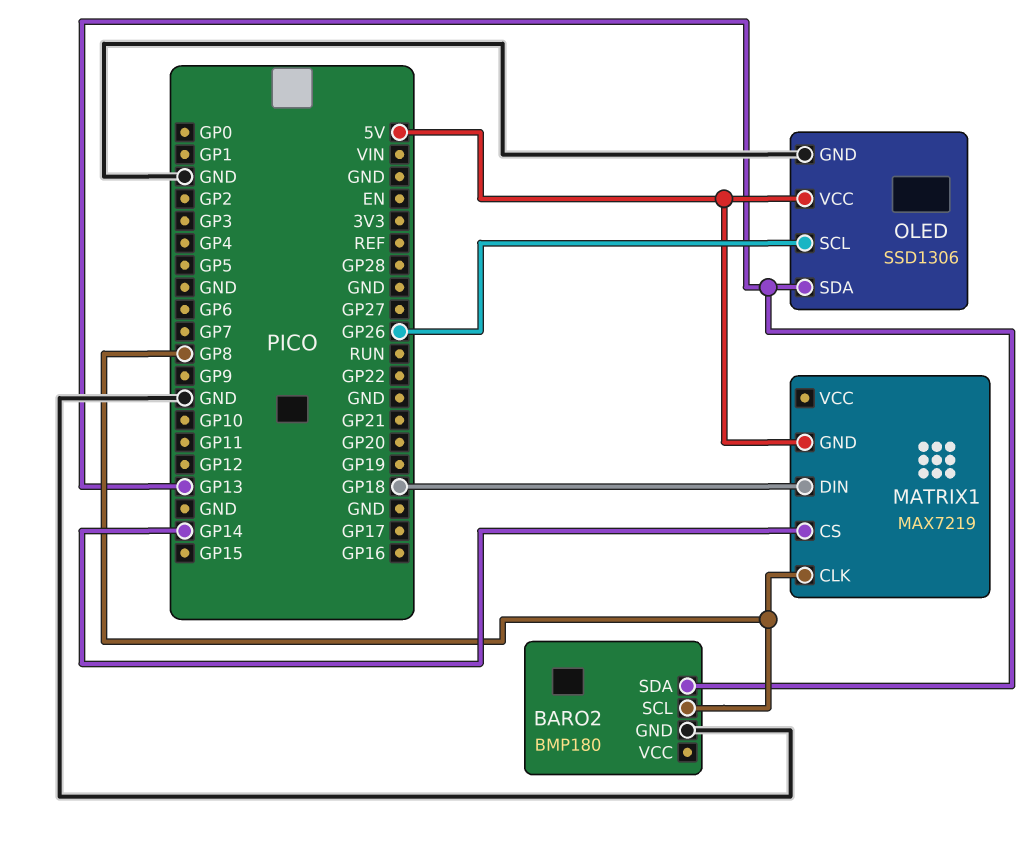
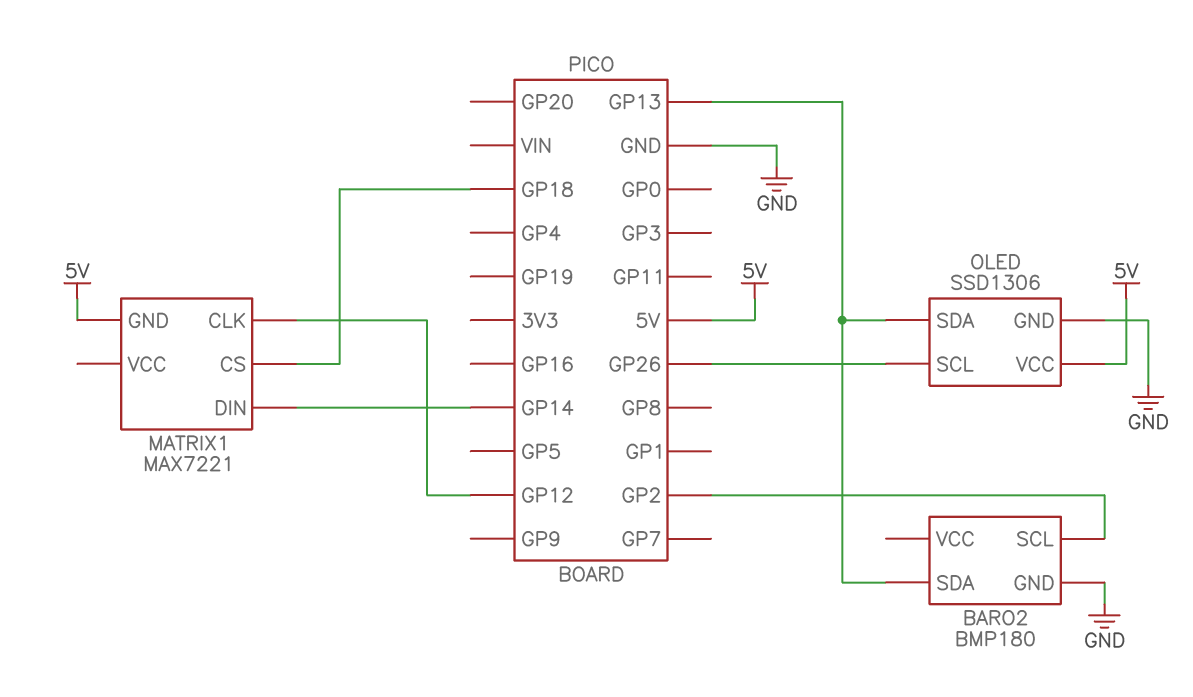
BARO2 pin SCL: GP8 -> GP2
MATRIX1: MAX7219 -> MAX7221
MATRIX1 pin CLK: GP8 -> GP12
MATRIX1 pin CS: GP14 -> GP18
MATRIX1 pin DIN: GP18 -> GP14

